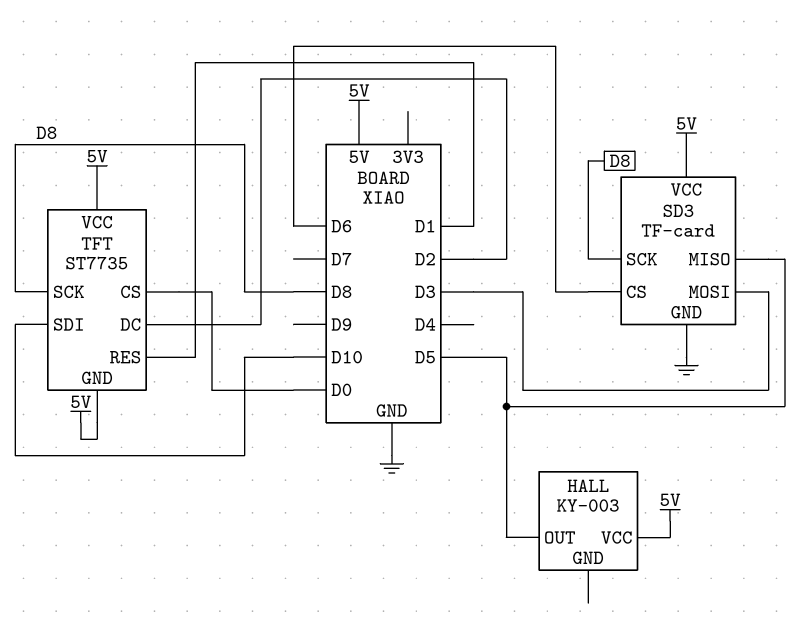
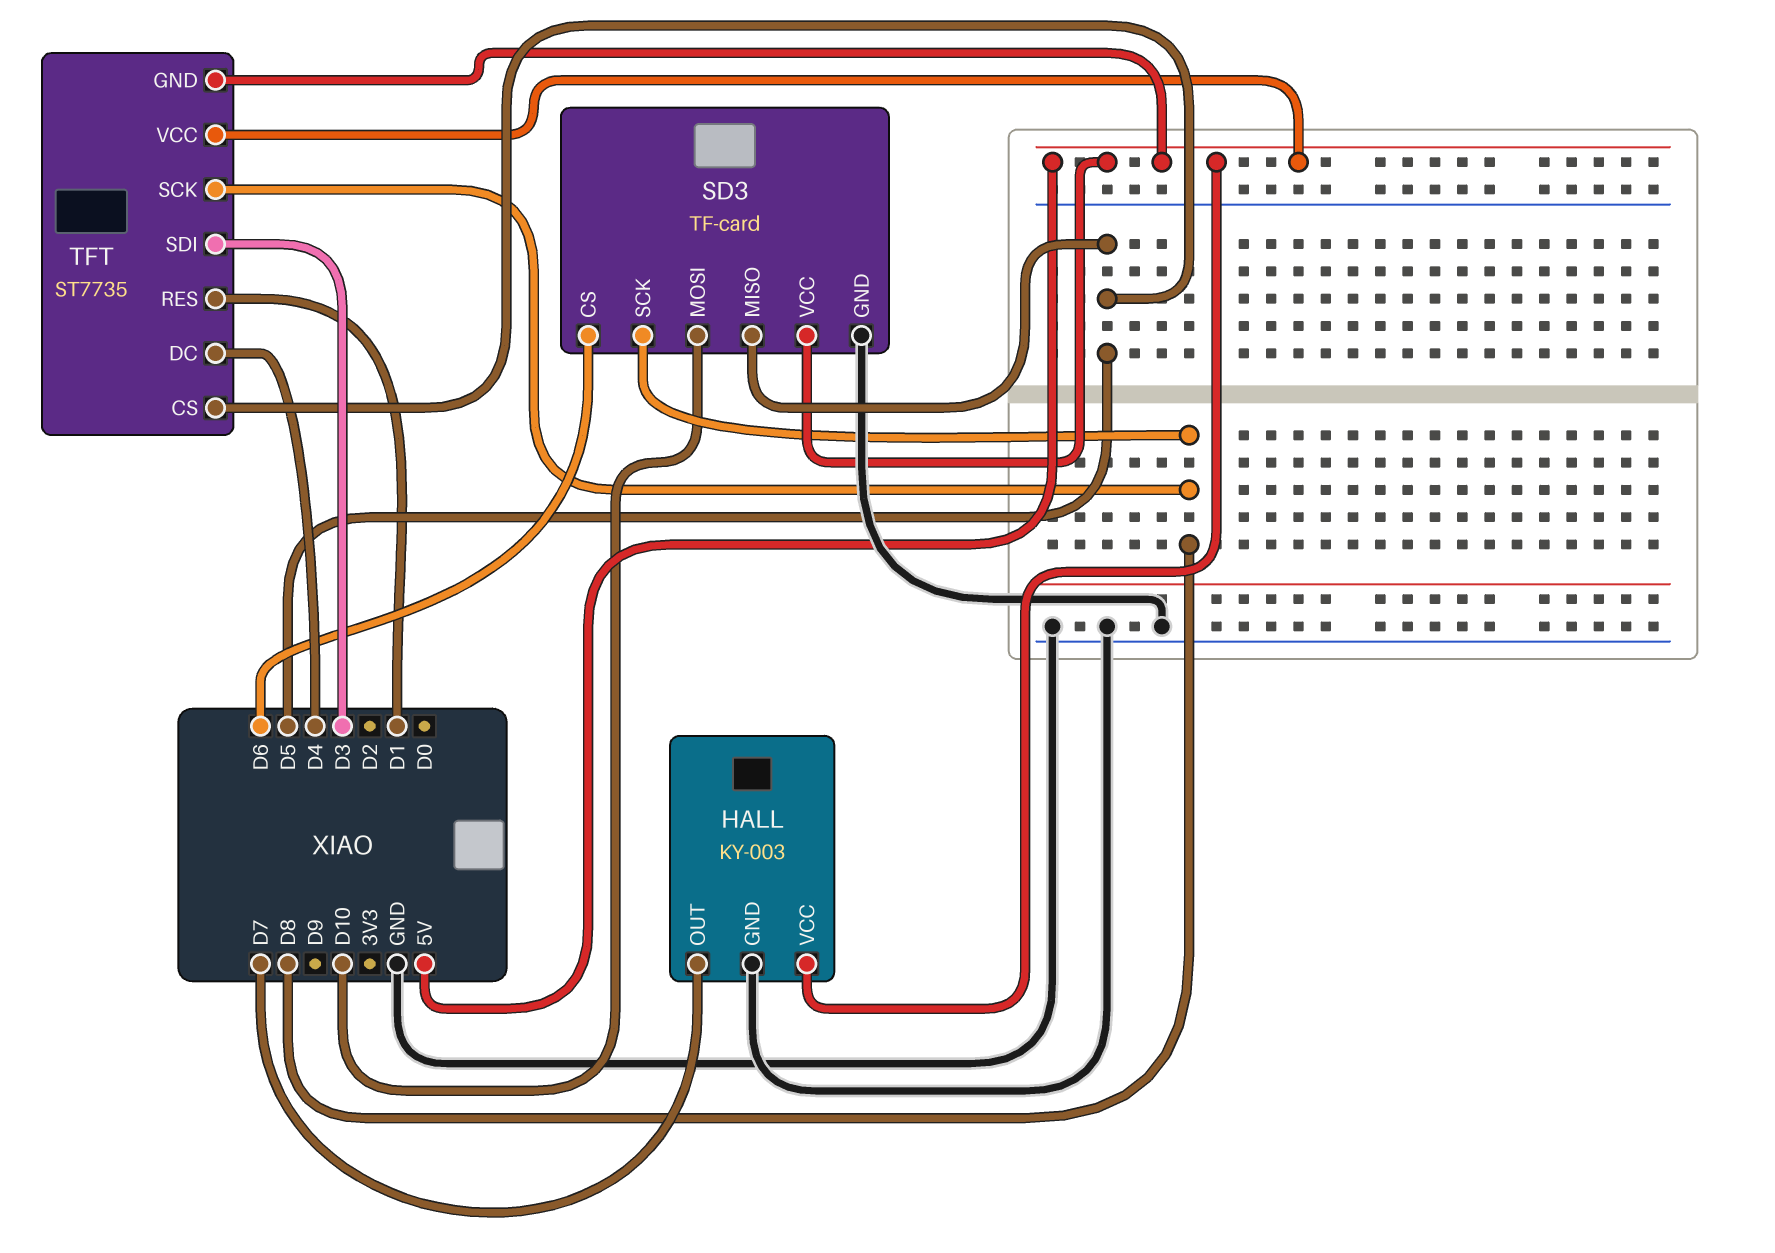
HALL pin GND: none -> GND
HALL pin OUT: D5 -> D7
SD3 pin MOSI: D3 -> D10
TFT pin CS: D0 -> D5
TFT pin DC: D2 -> D4
TFT pin SDI: D10 -> D3

